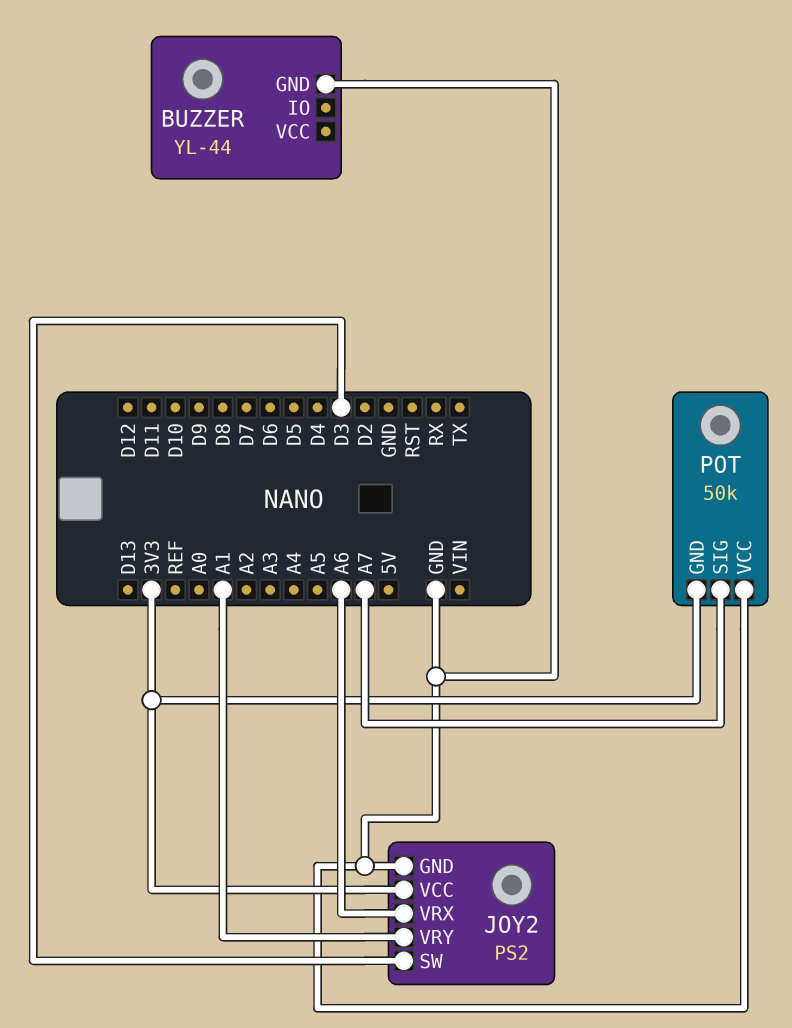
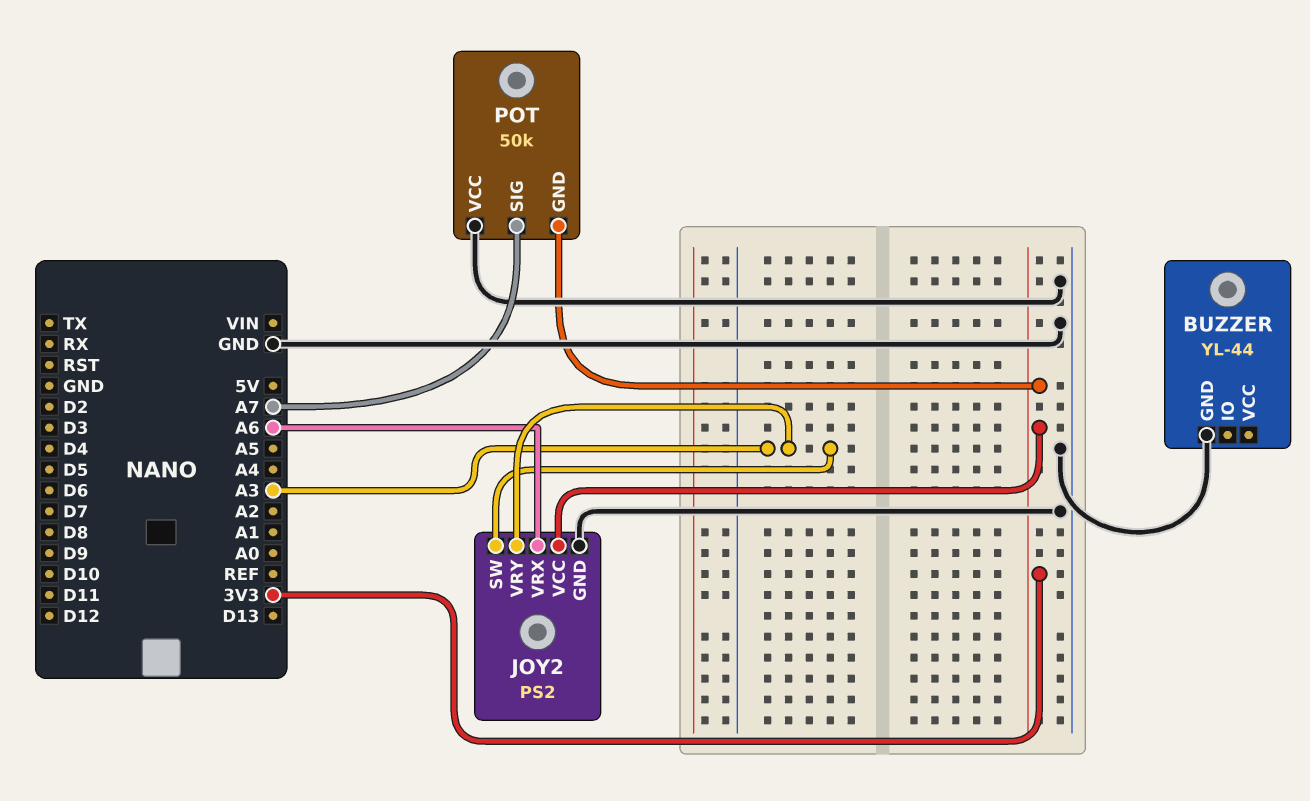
JOY2 pin SW: D3 -> A3
JOY2 pin VRY: A1 -> A3

